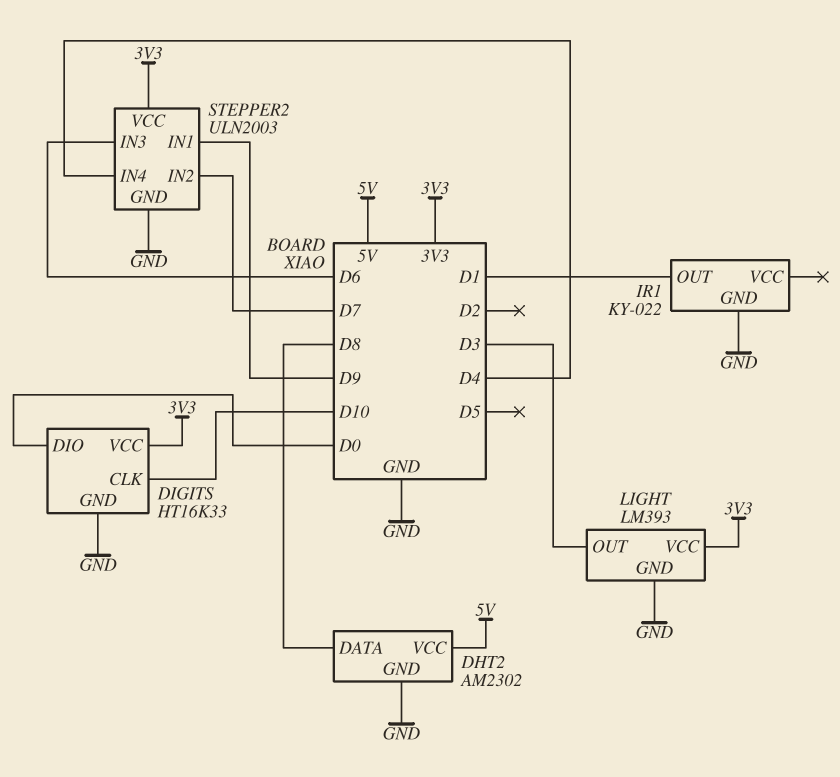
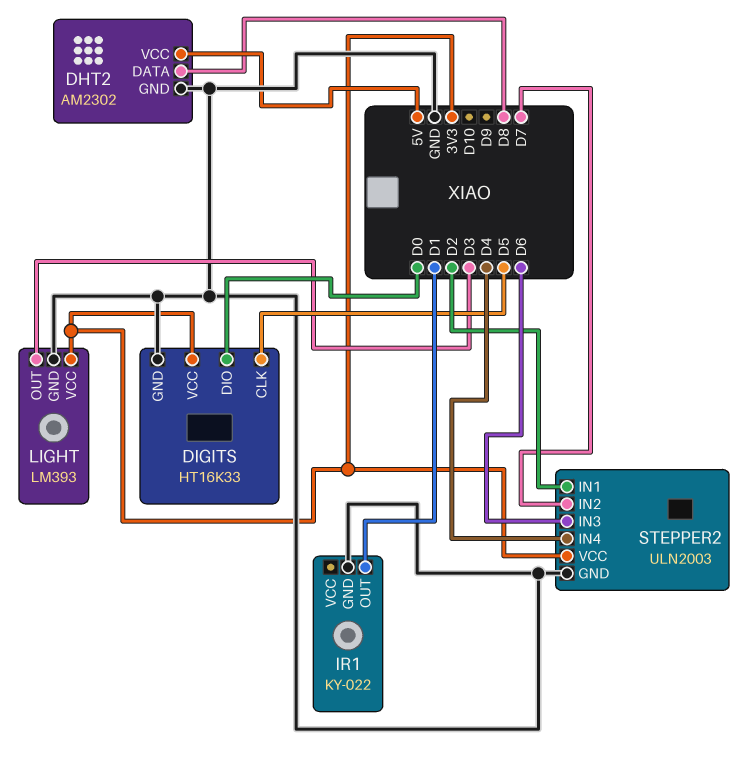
DIGITS pin CLK: D10 -> D5
STEPPER2 pin IN1: D9 -> D2

